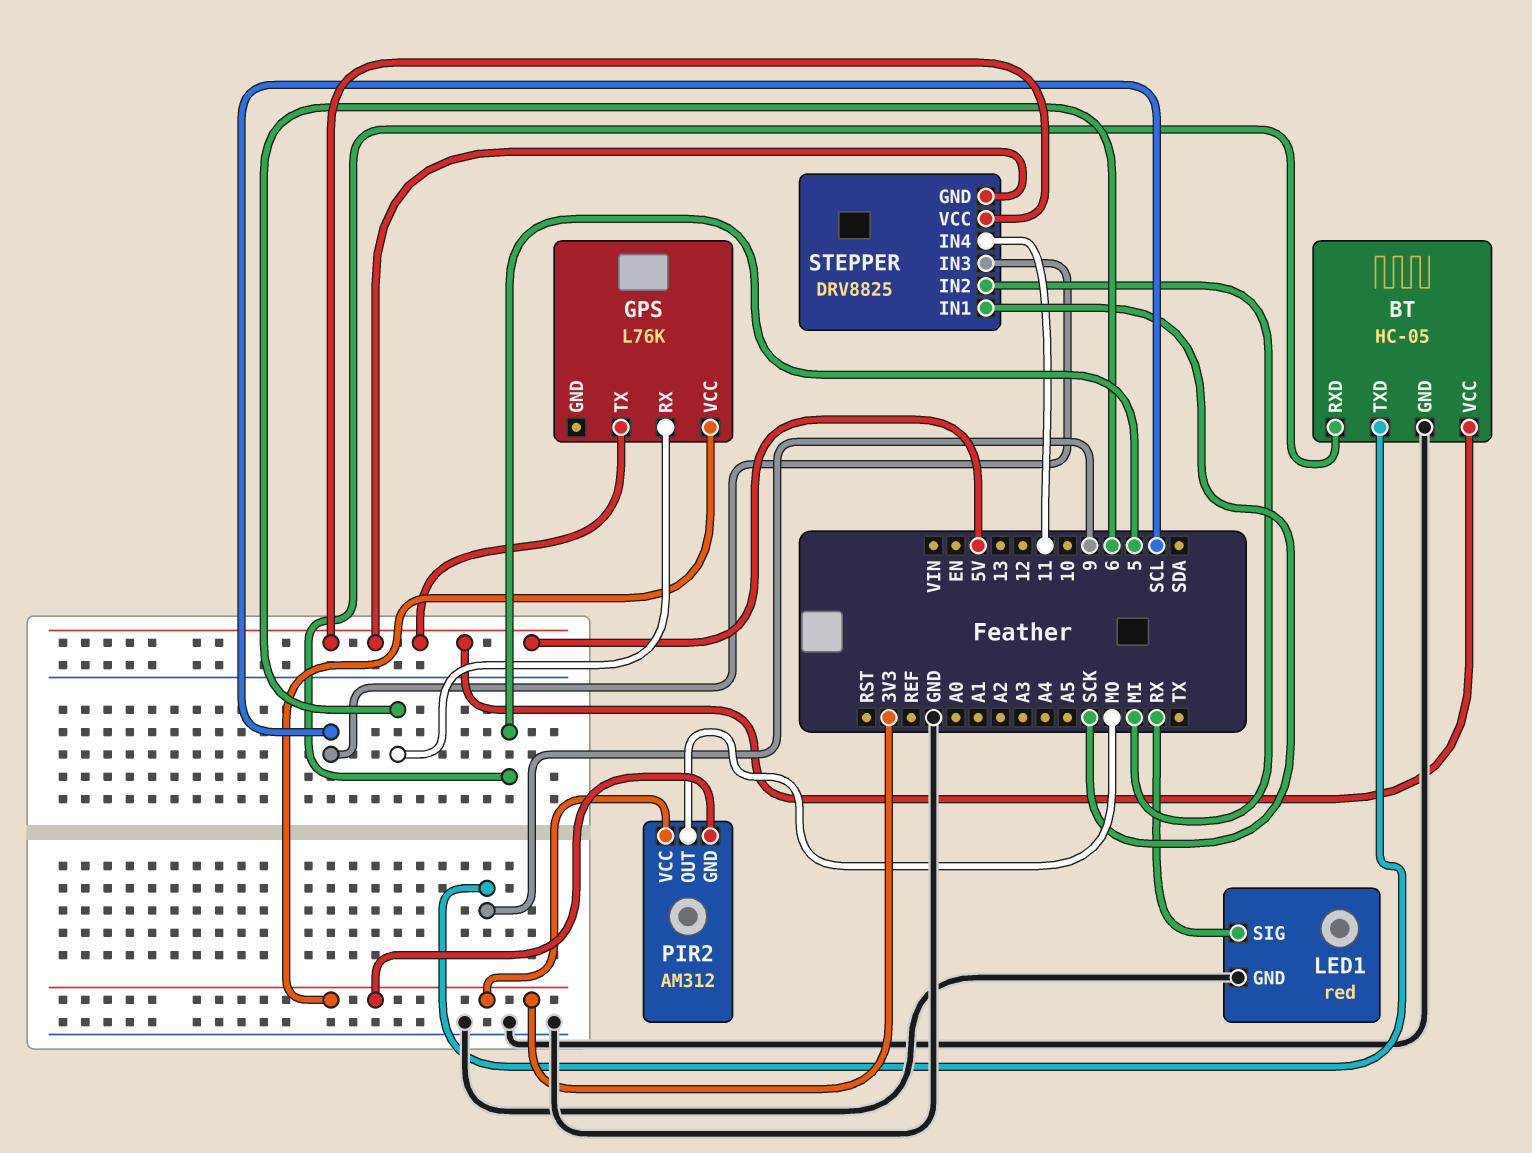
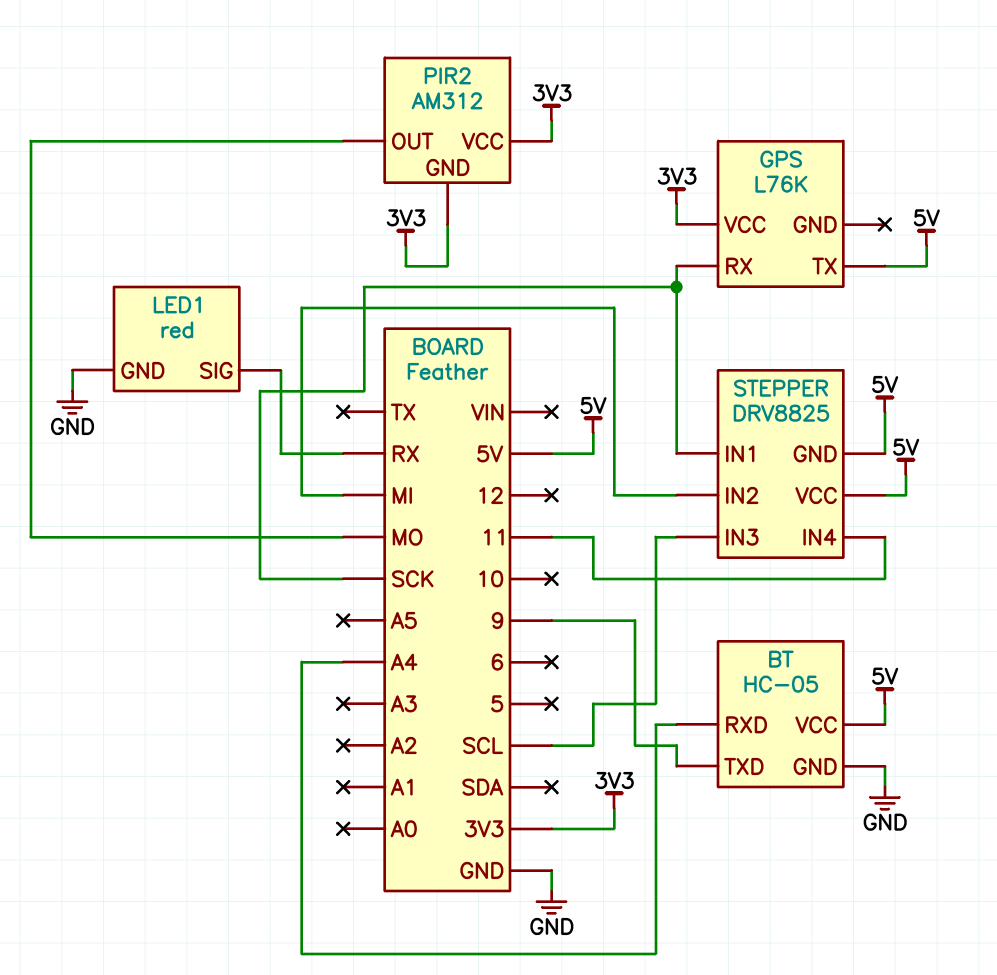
BT pin RXD: 5 -> A4
GPS pin RX: 6 -> SCK

